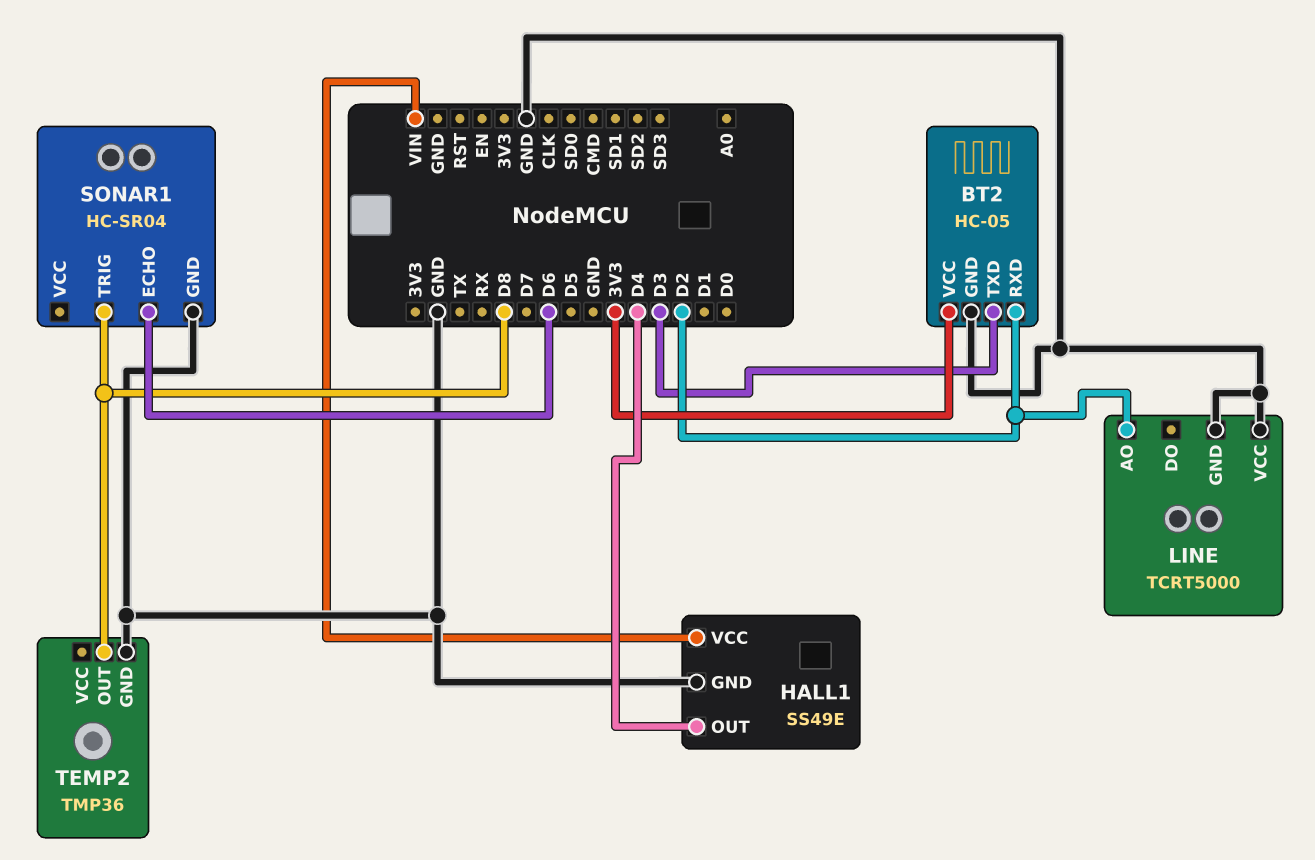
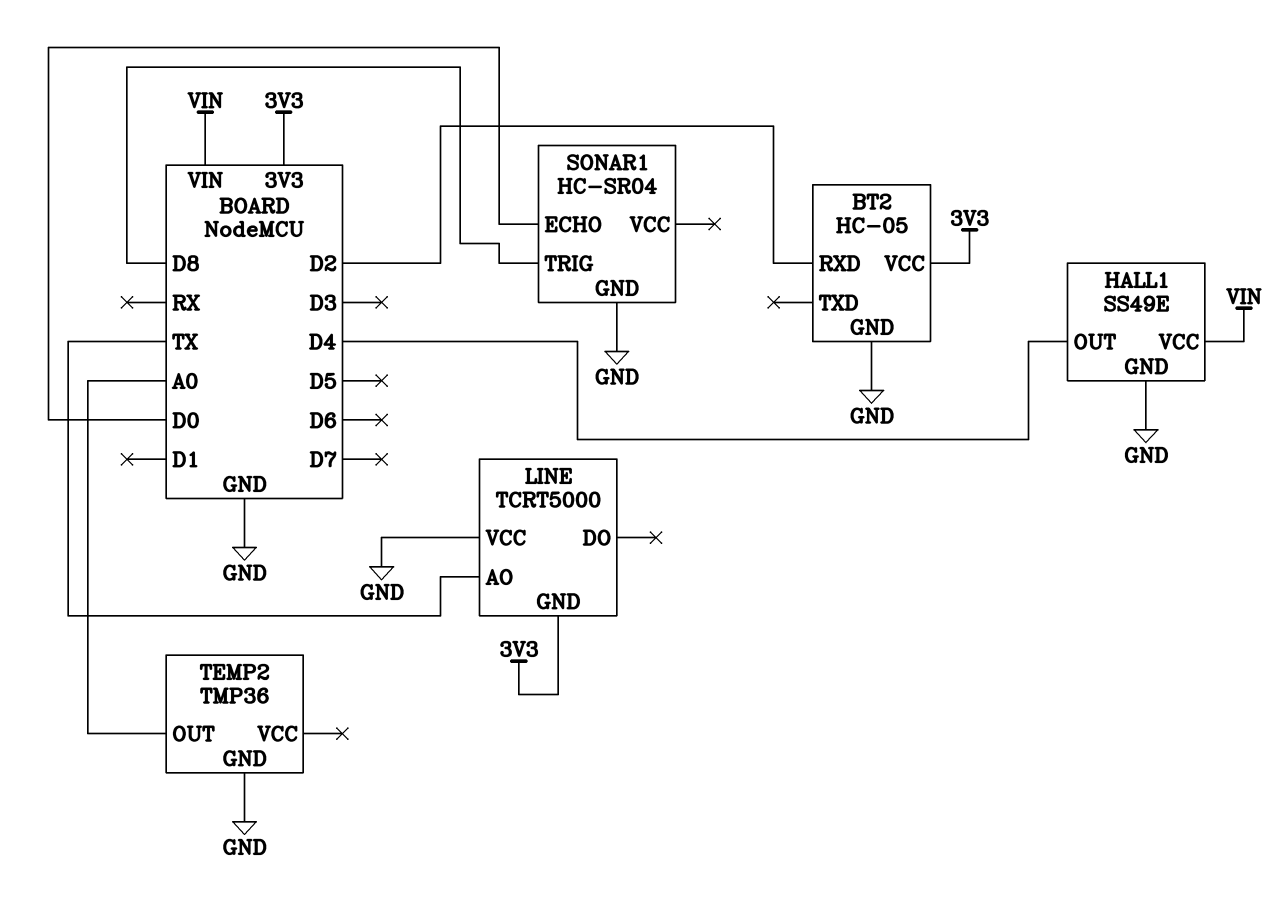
BT2 pin TXD: D3 -> none
LINE pin AO: D2 -> TX
LINE pin GND: GND -> 3V3
SONAR1 pin ECHO: D6 -> D0
TEMP2 pin OUT: D8 -> A0

